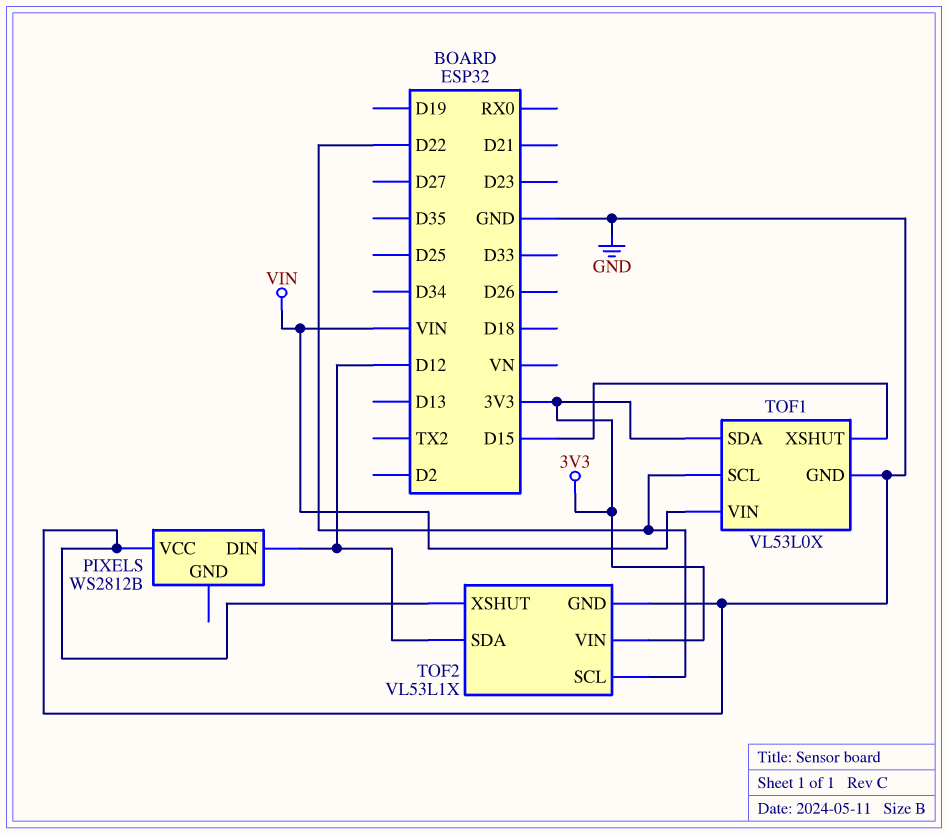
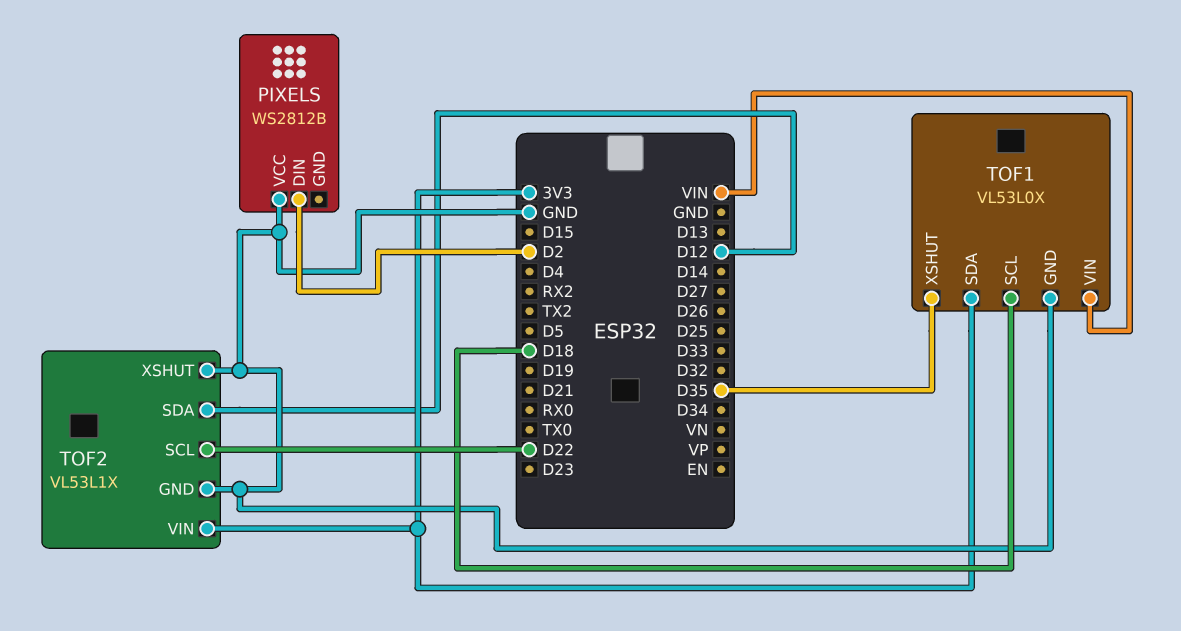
PIXELS pin DIN: D12 -> D2
TOF1 pin SCL: D22 -> D18
TOF1 pin XSHUT: D15 -> D35

